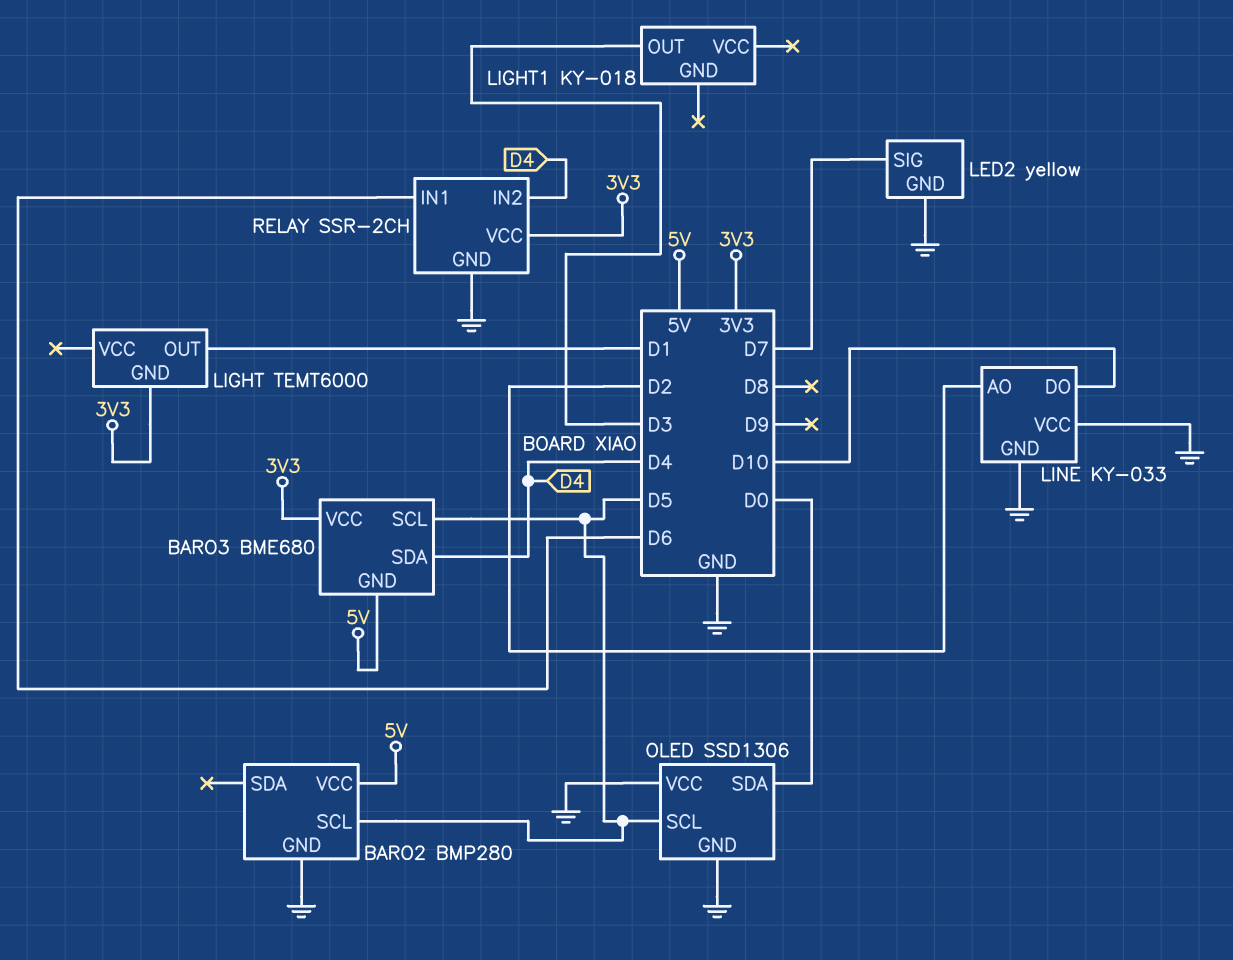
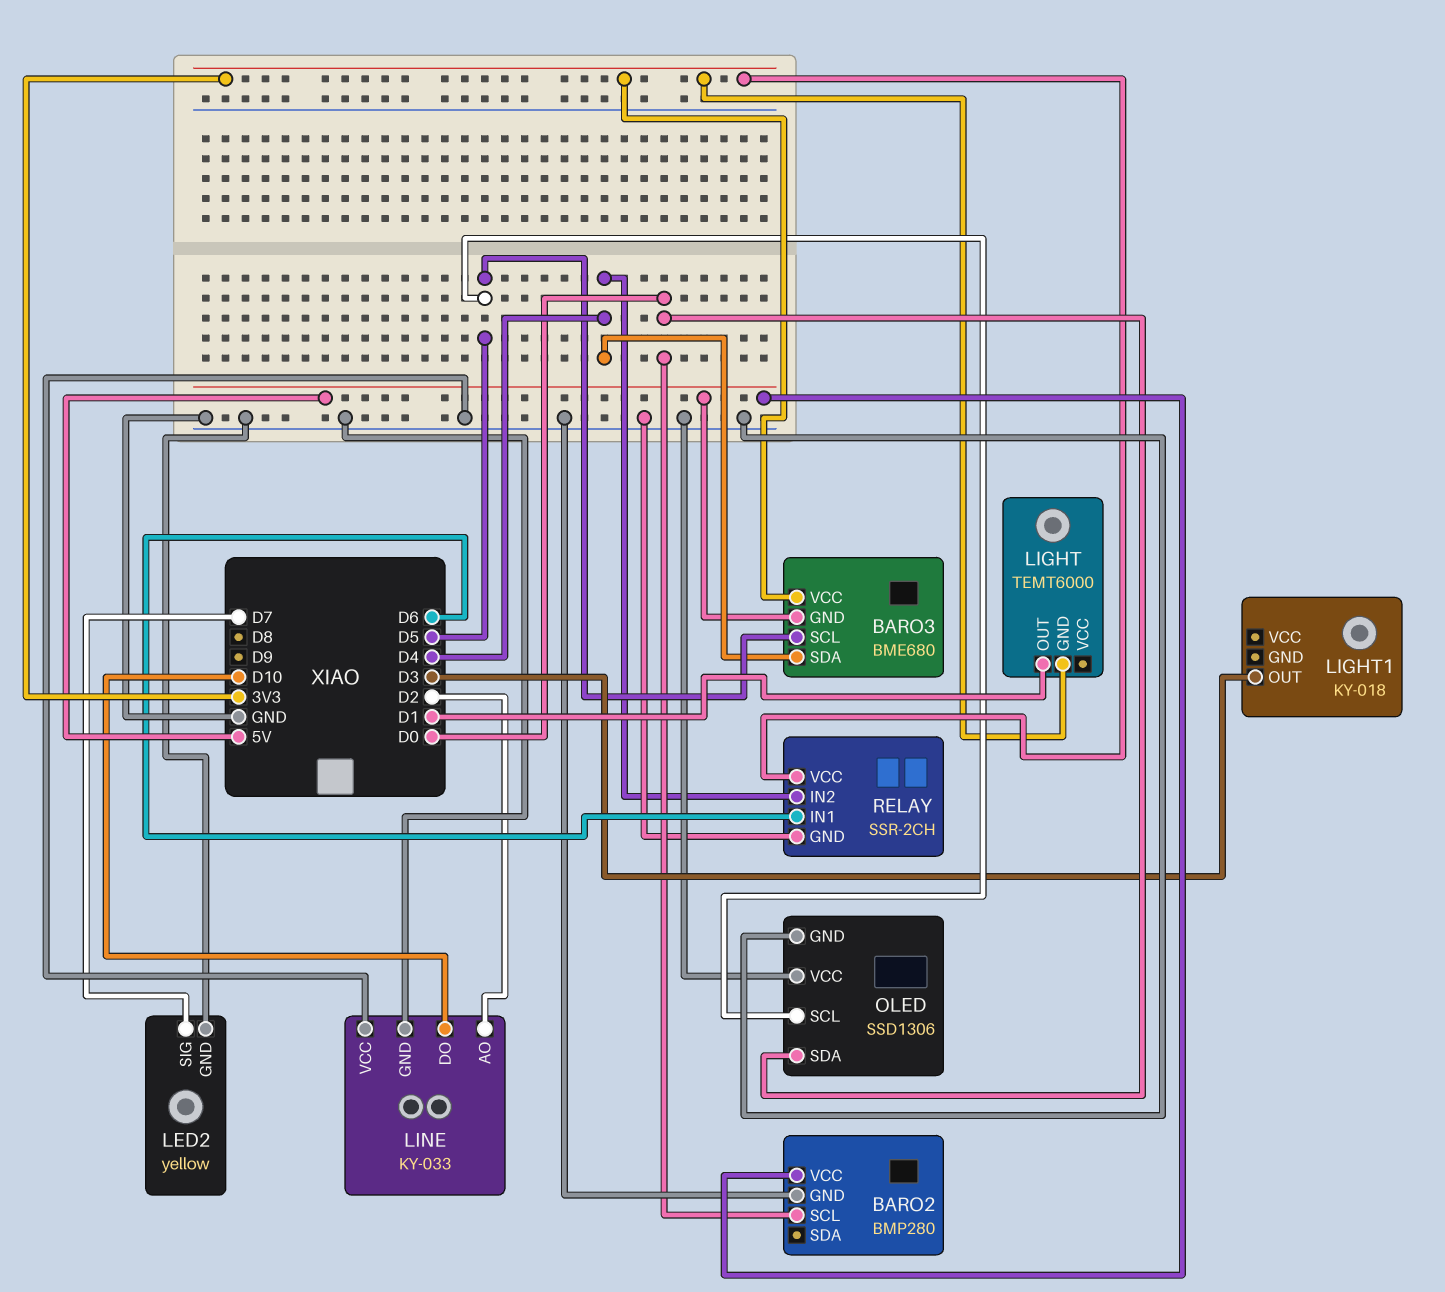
BARO2 pin SCL: D5 -> D0

